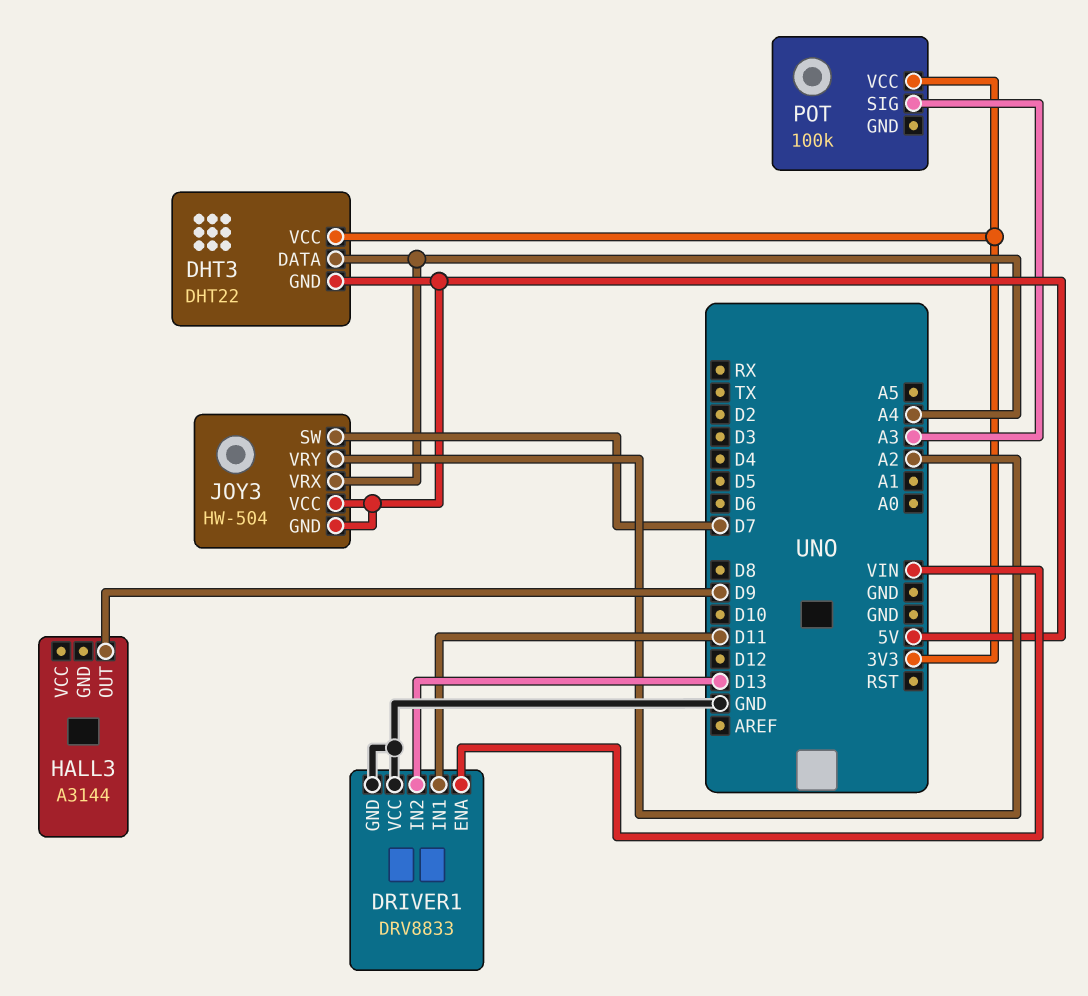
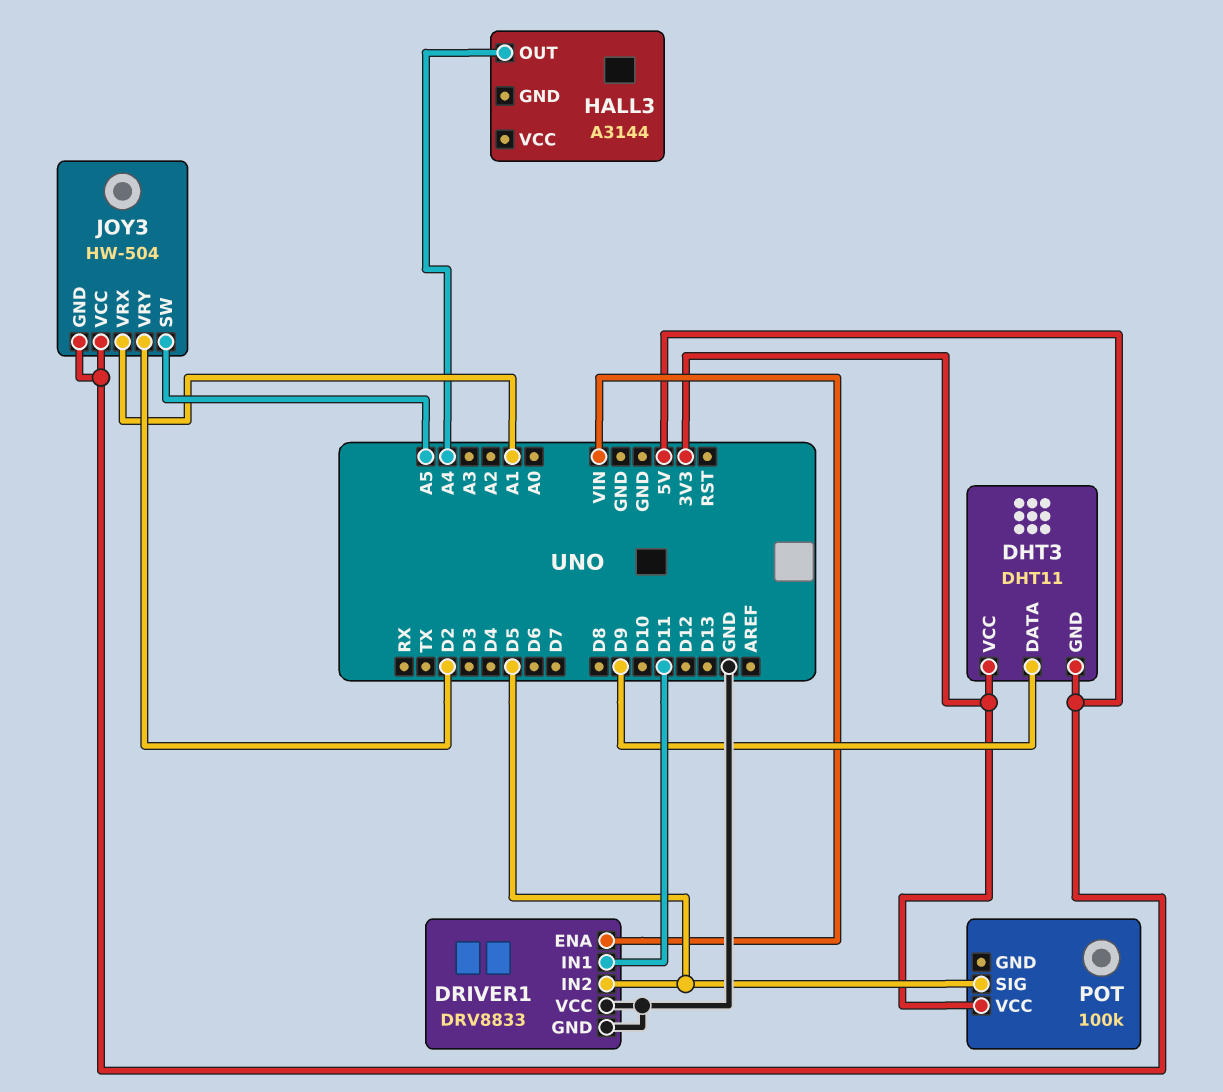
DHT3: DHT22 -> DHT11
DHT3 pin DATA: A4 -> D9
DRIVER1 pin IN2: D13 -> D5
HALL3 pin OUT: D9 -> A4
JOY3 pin SW: D7 -> A5
JOY3 pin VRX: A4 -> A1
JOY3 pin VRY: A2 -> D2
POT pin SIG: A3 -> D5

